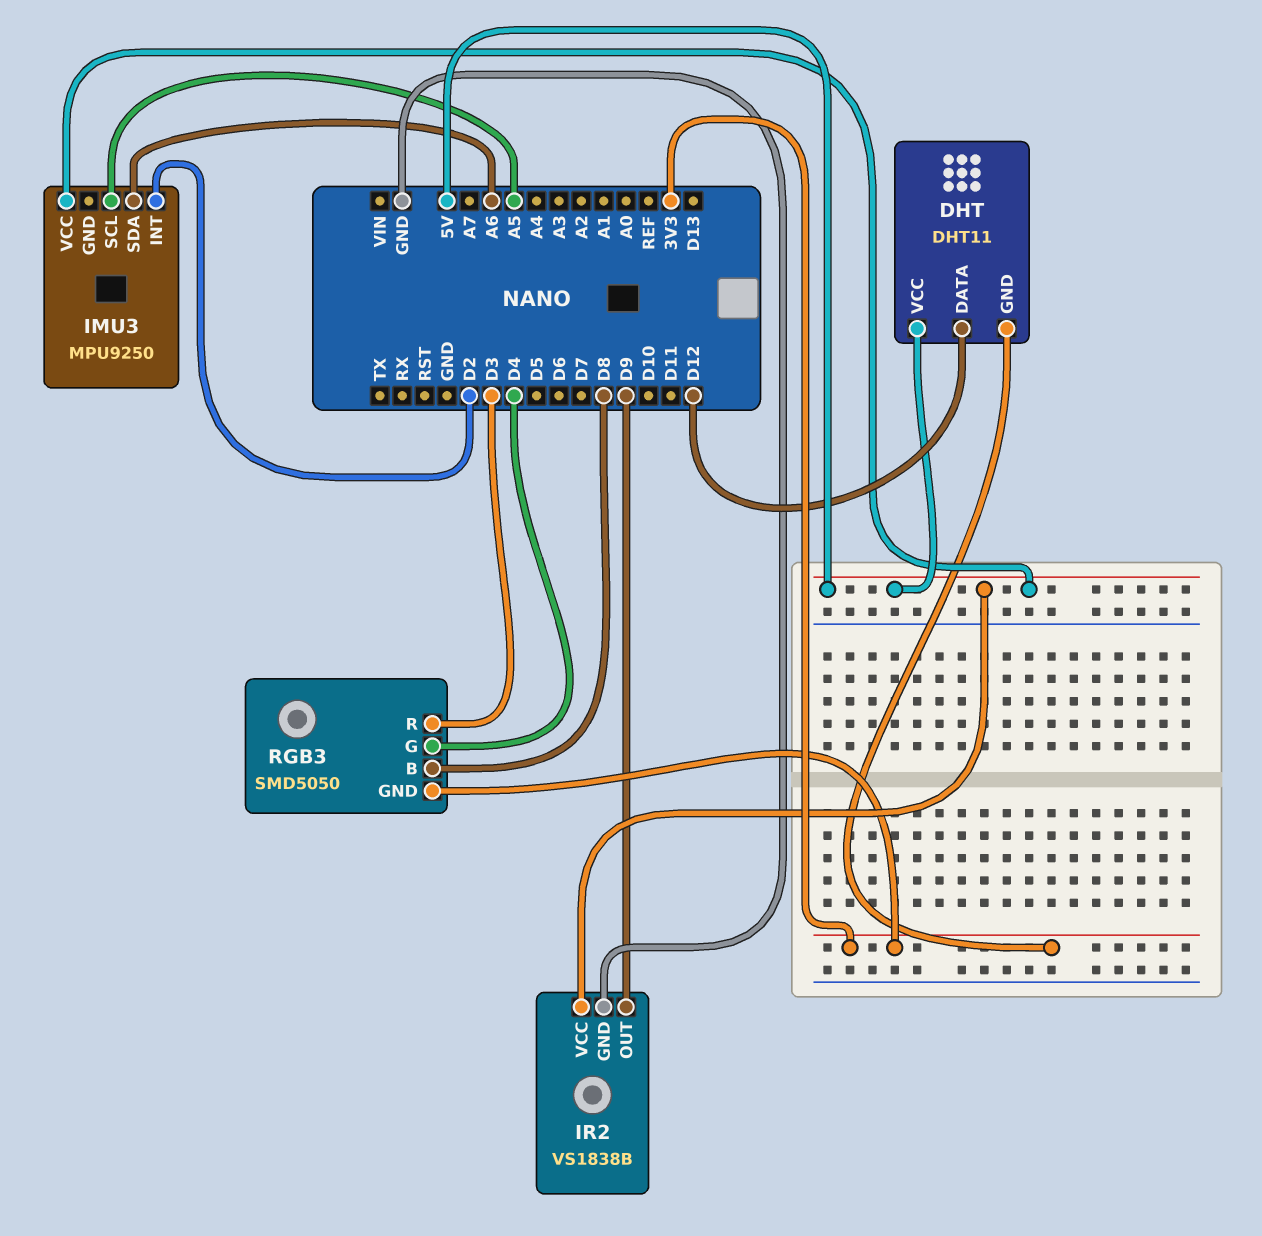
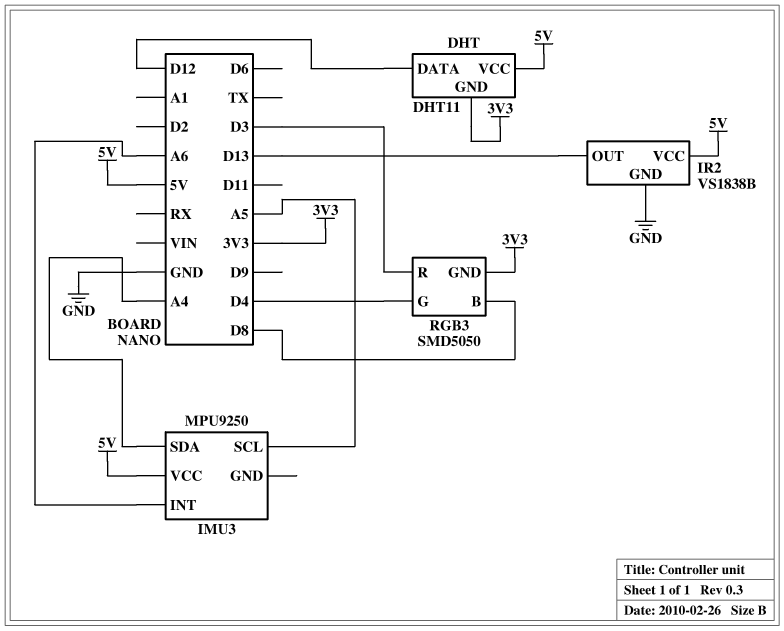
IMU3 pin INT: D2 -> A6
IMU3 pin SDA: A6 -> A4
IR2 pin OUT: D9 -> D13

